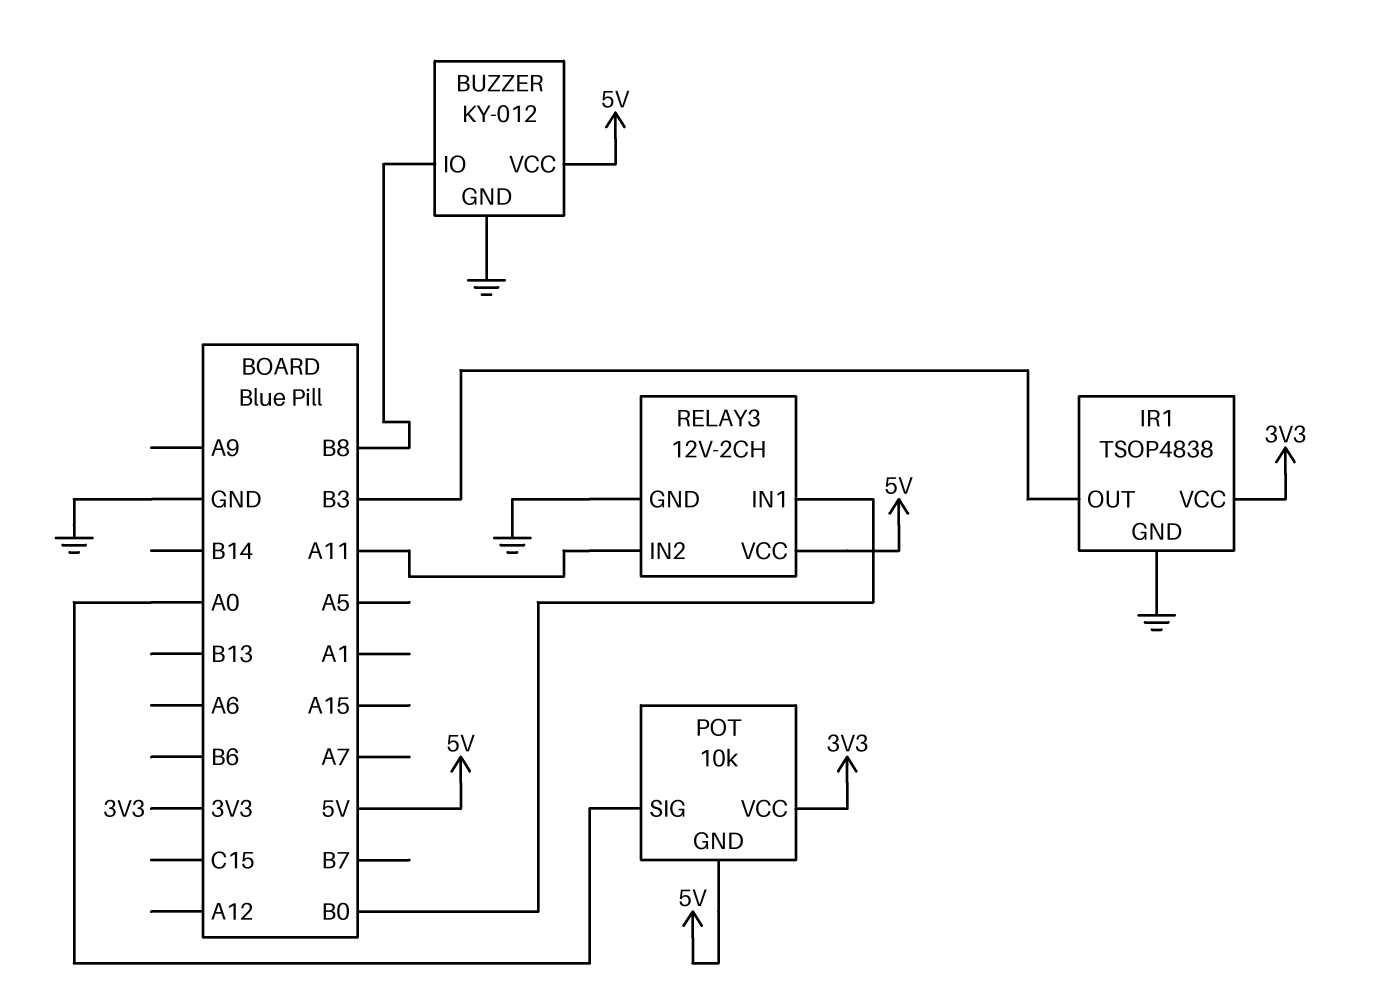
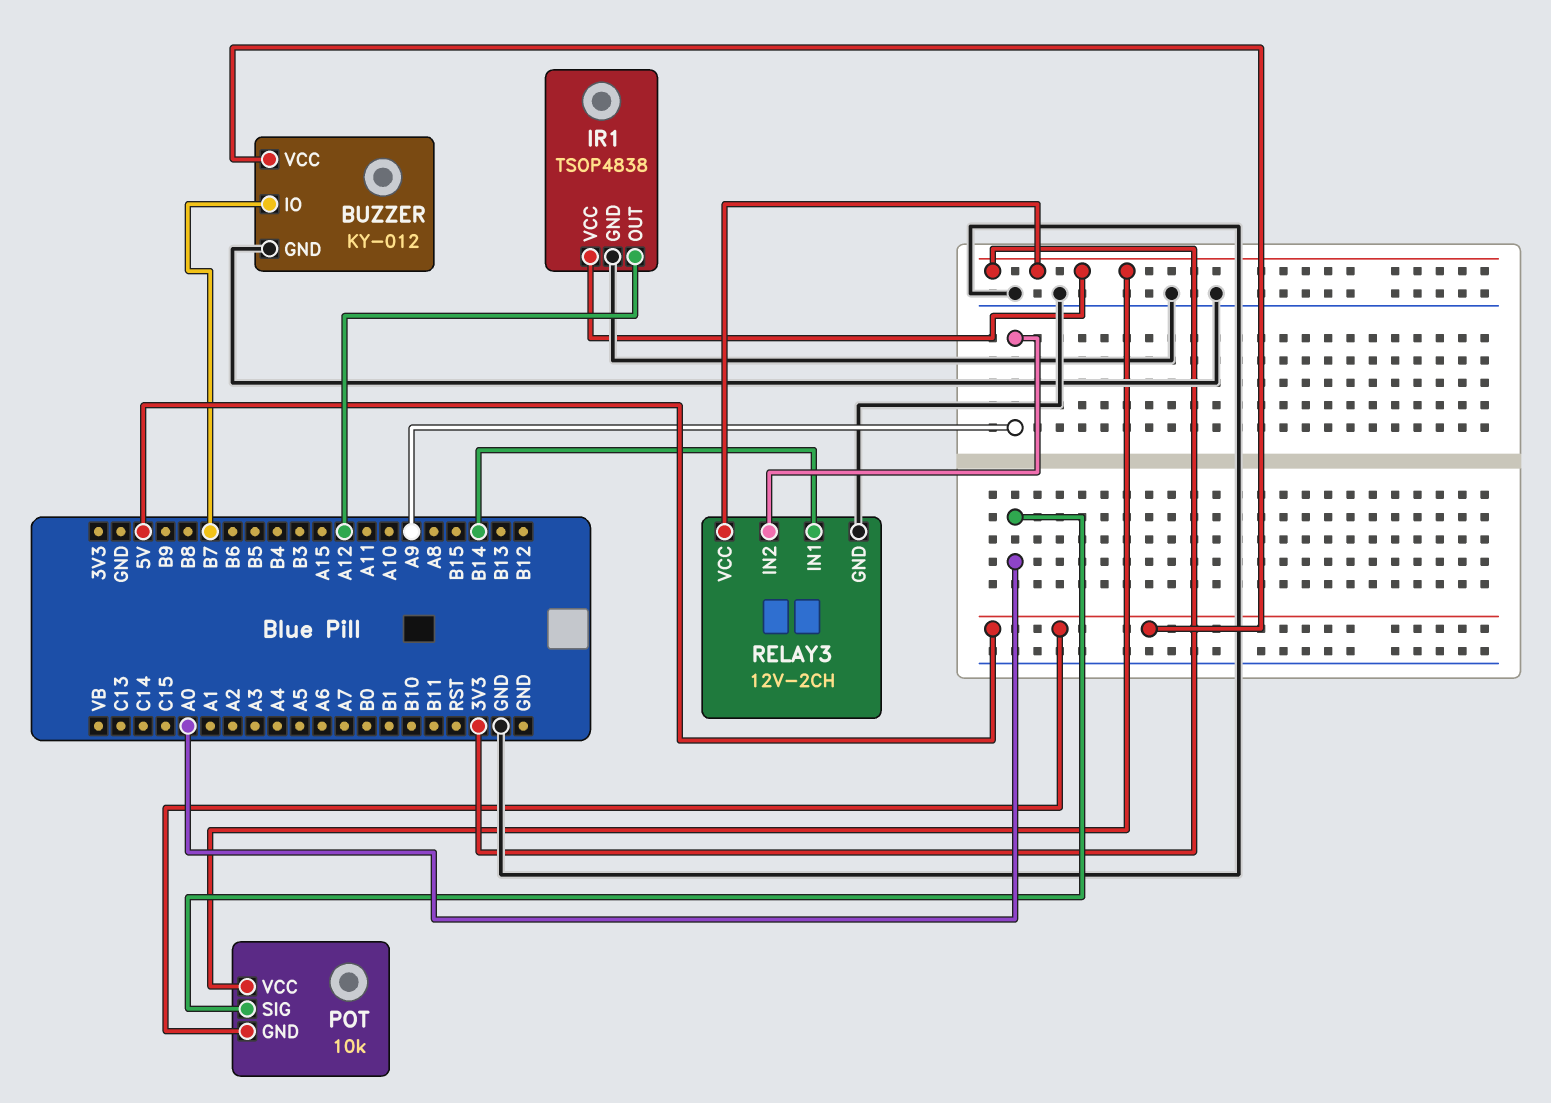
BUZZER pin IO: B8 -> B7
IR1 pin OUT: B3 -> A12
RELAY3 pin IN1: B0 -> B14
RELAY3 pin IN2: A11 -> A9
RELAY3 pin VCC: 5V -> 3V3

